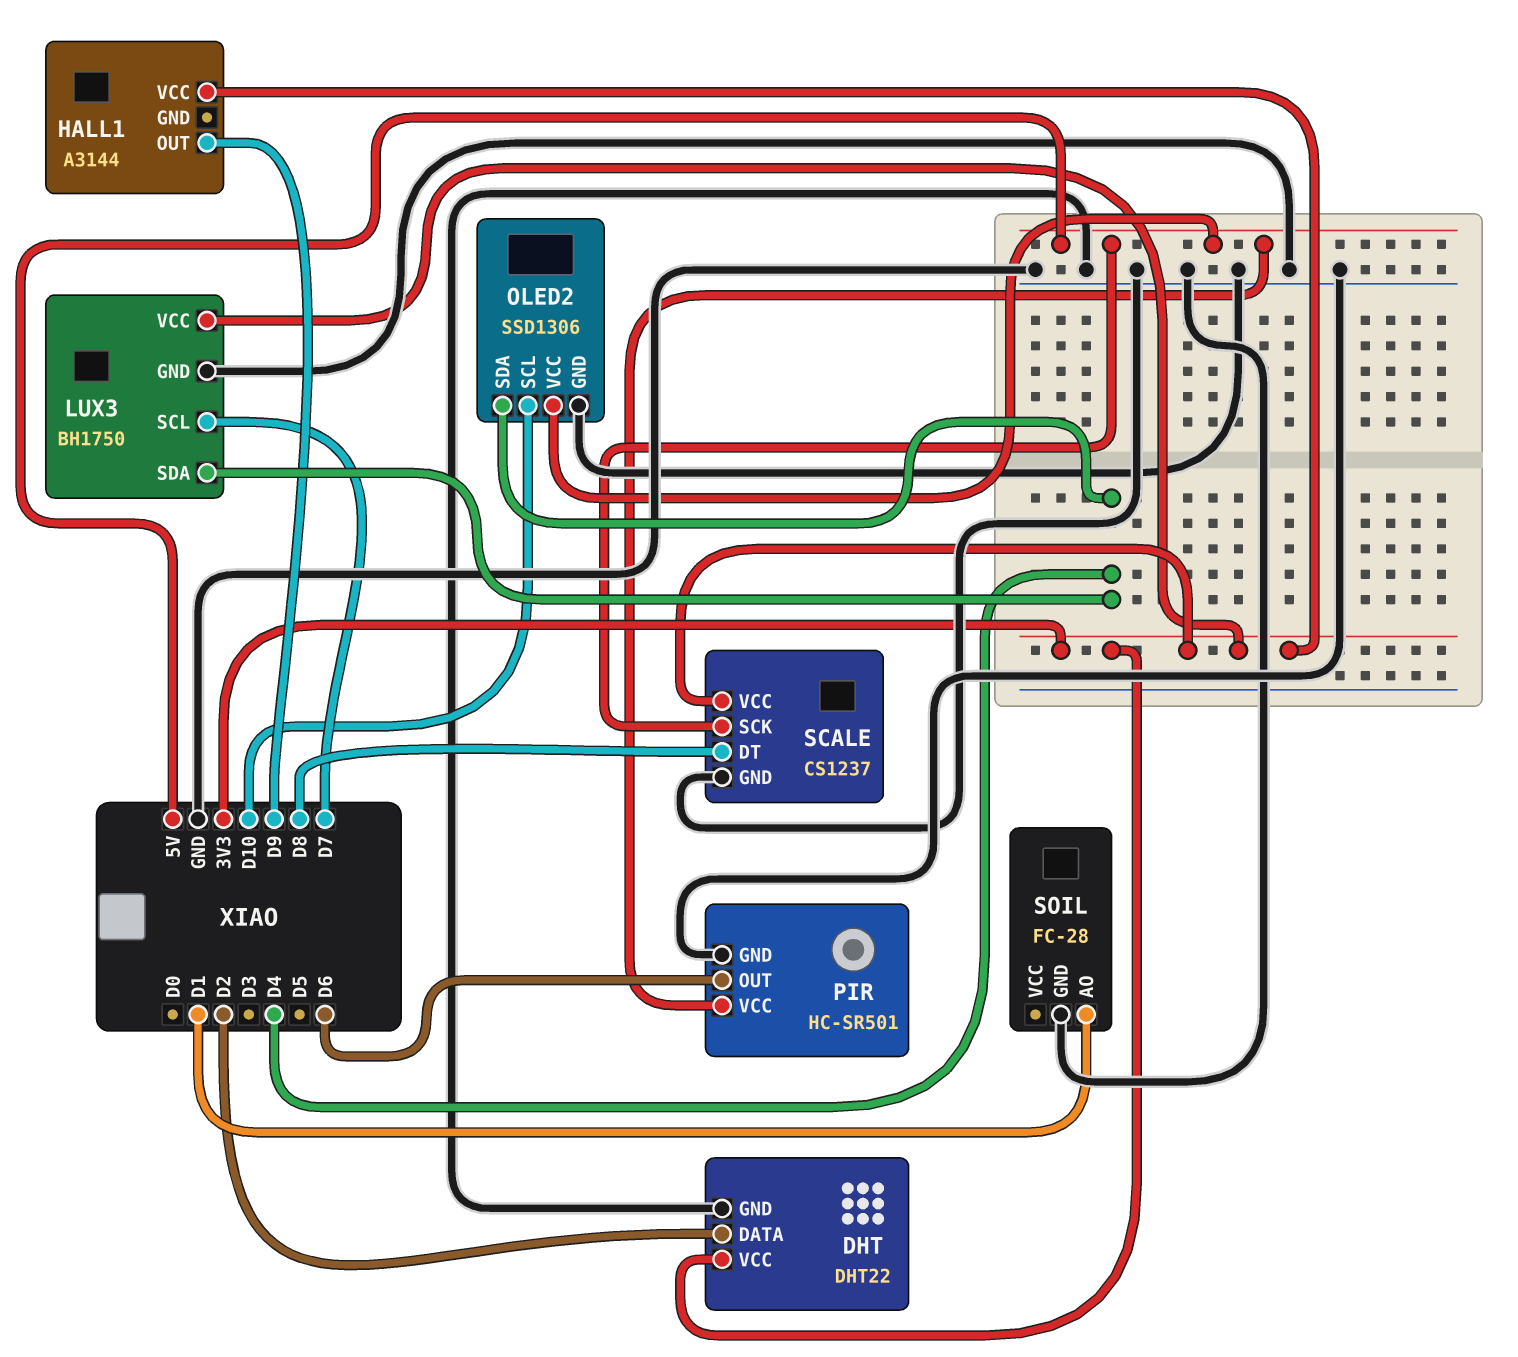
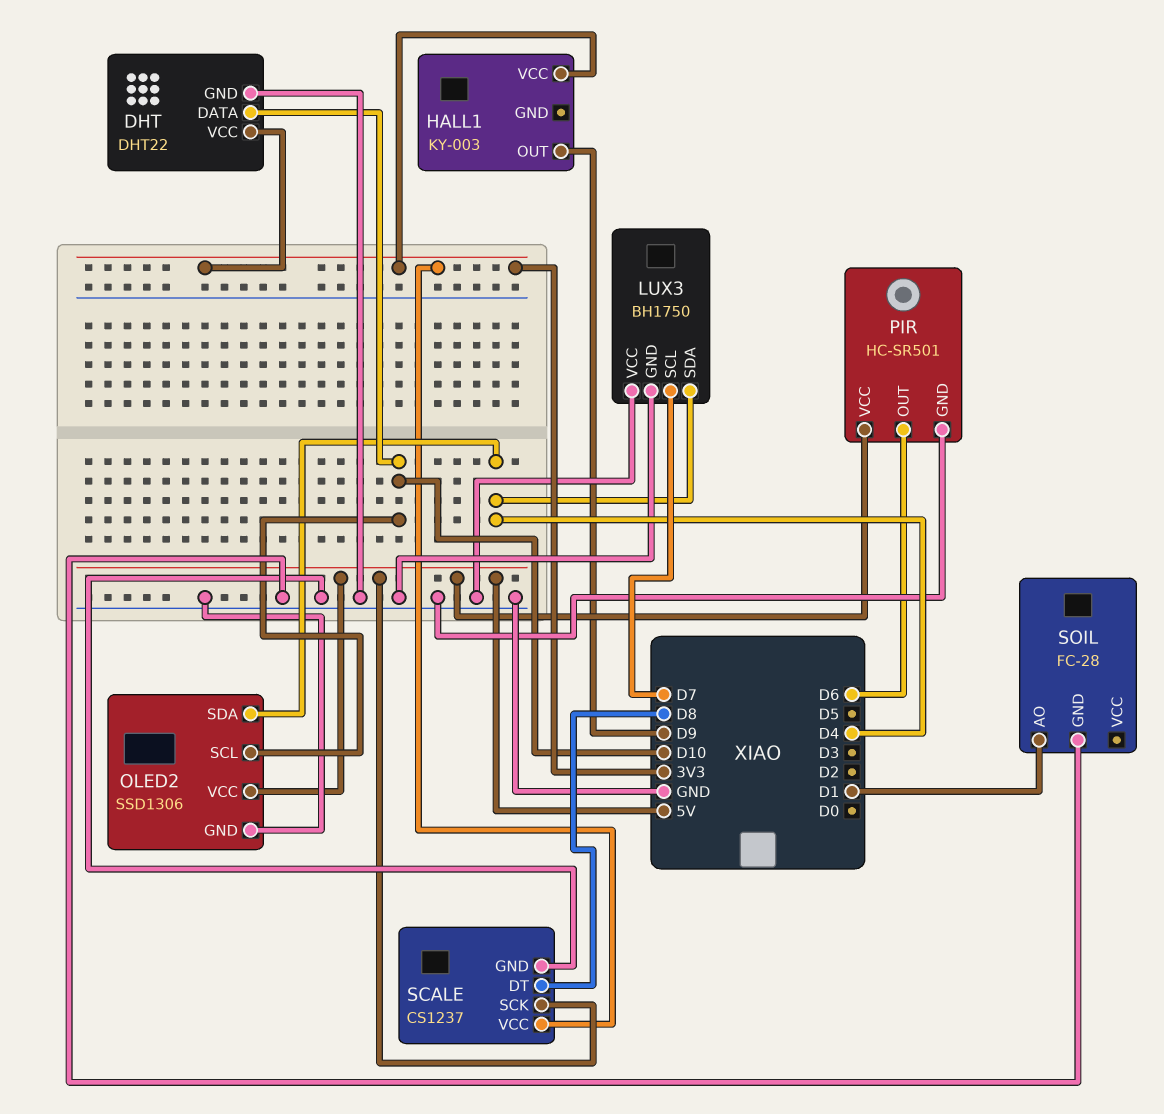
DHT pin DATA: D2 -> D10
HALL1: A3144 -> KY-003
LUX3 pin VCC: 3V3 -> GND

